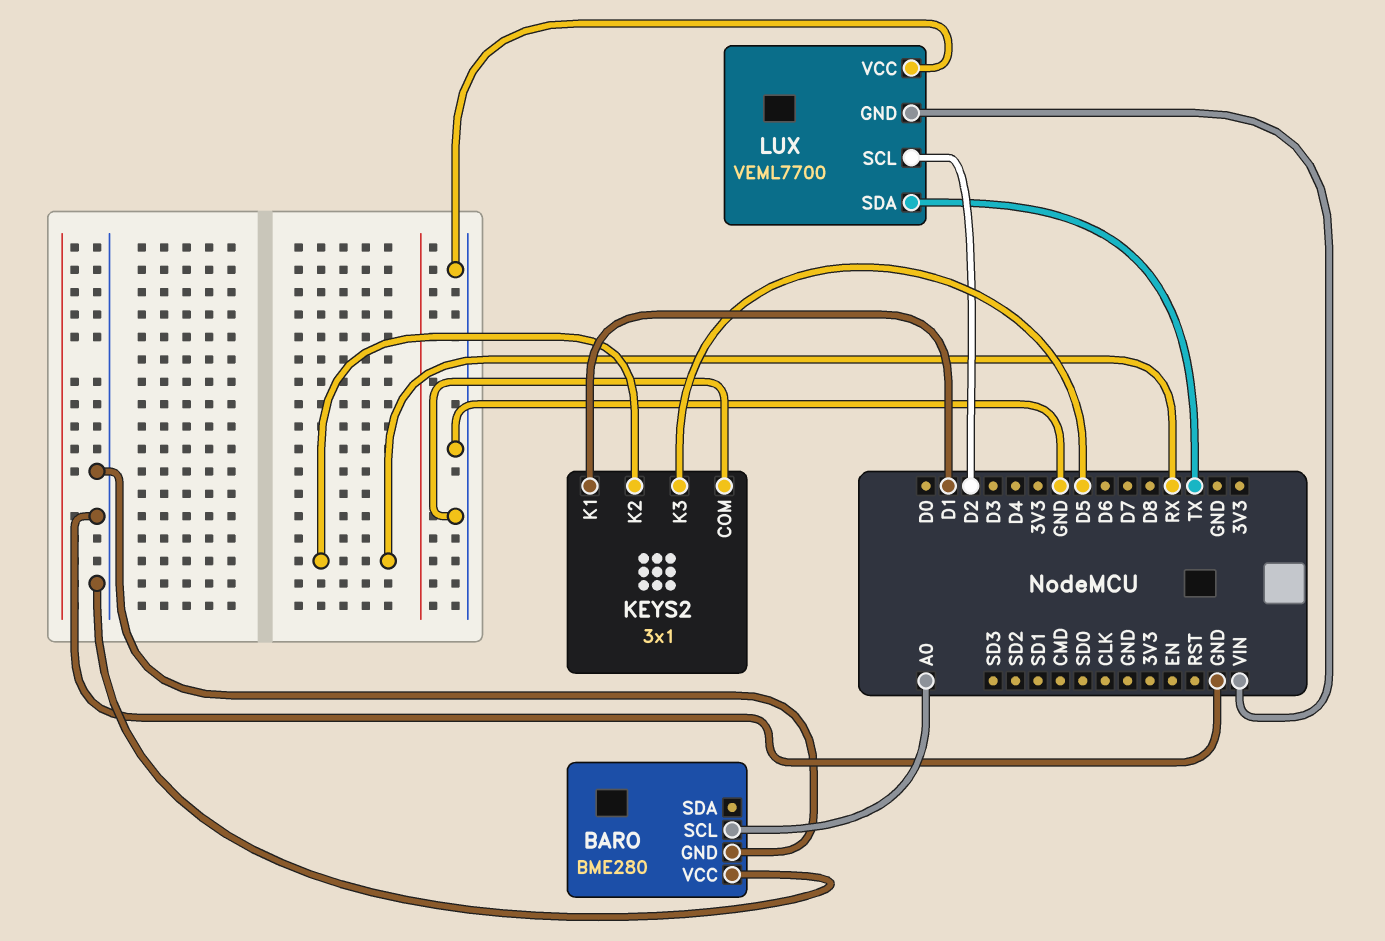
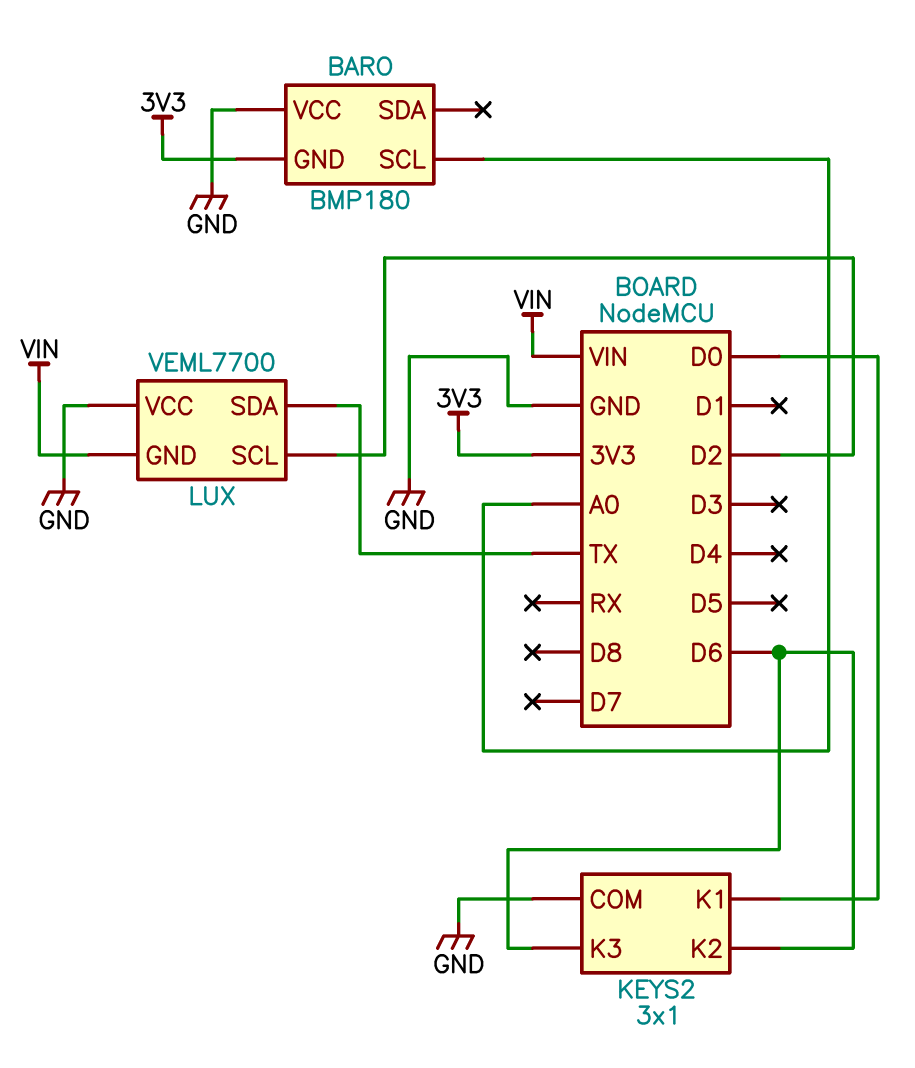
BARO: BME280 -> BMP180
BARO pin GND: GND -> 3V3
KEYS2 pin K1: D1 -> D0
KEYS2 pin K2: RX -> D6
KEYS2 pin K3: D5 -> D6

